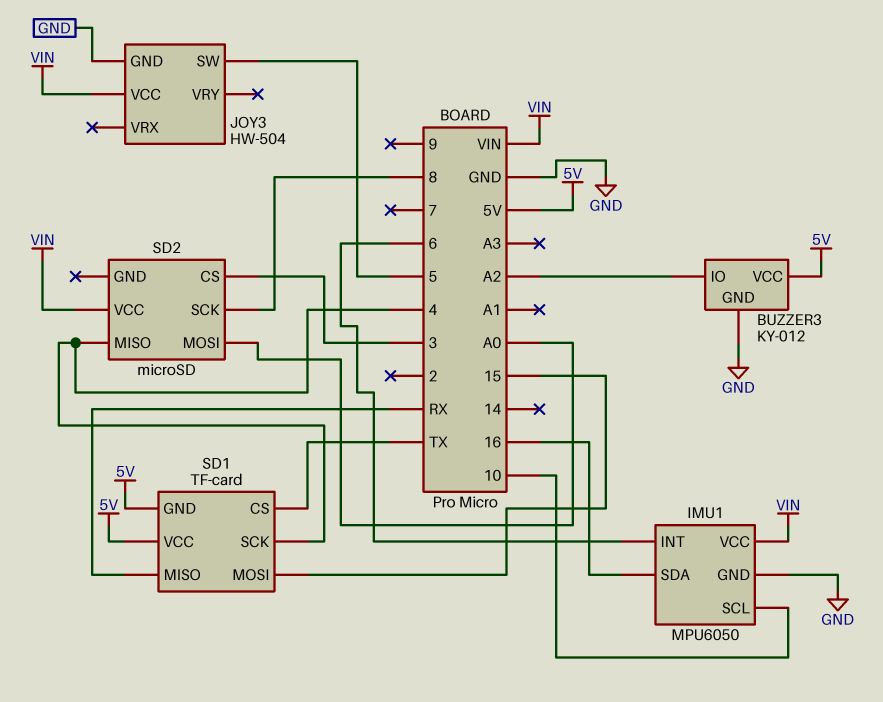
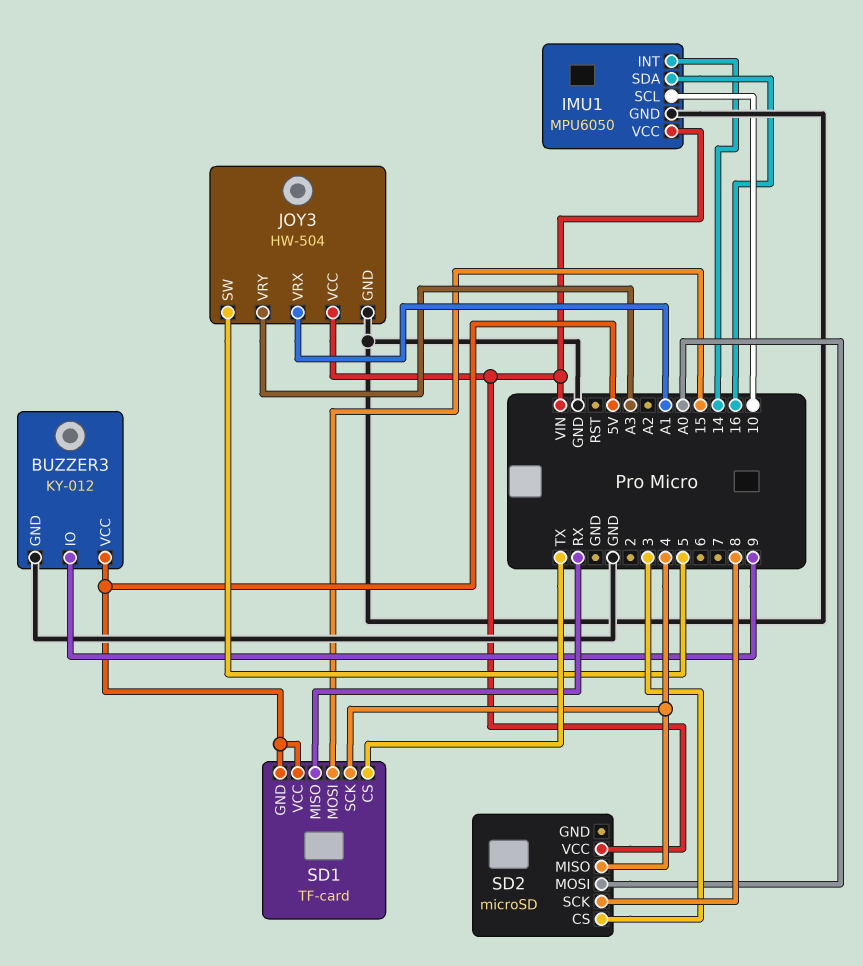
BUZZER3 pin IO: A2 -> 9
IMU1 pin INT: 6 -> 14
JOY3 pin VRX: none -> A1
JOY3 pin VRY: none -> A3

